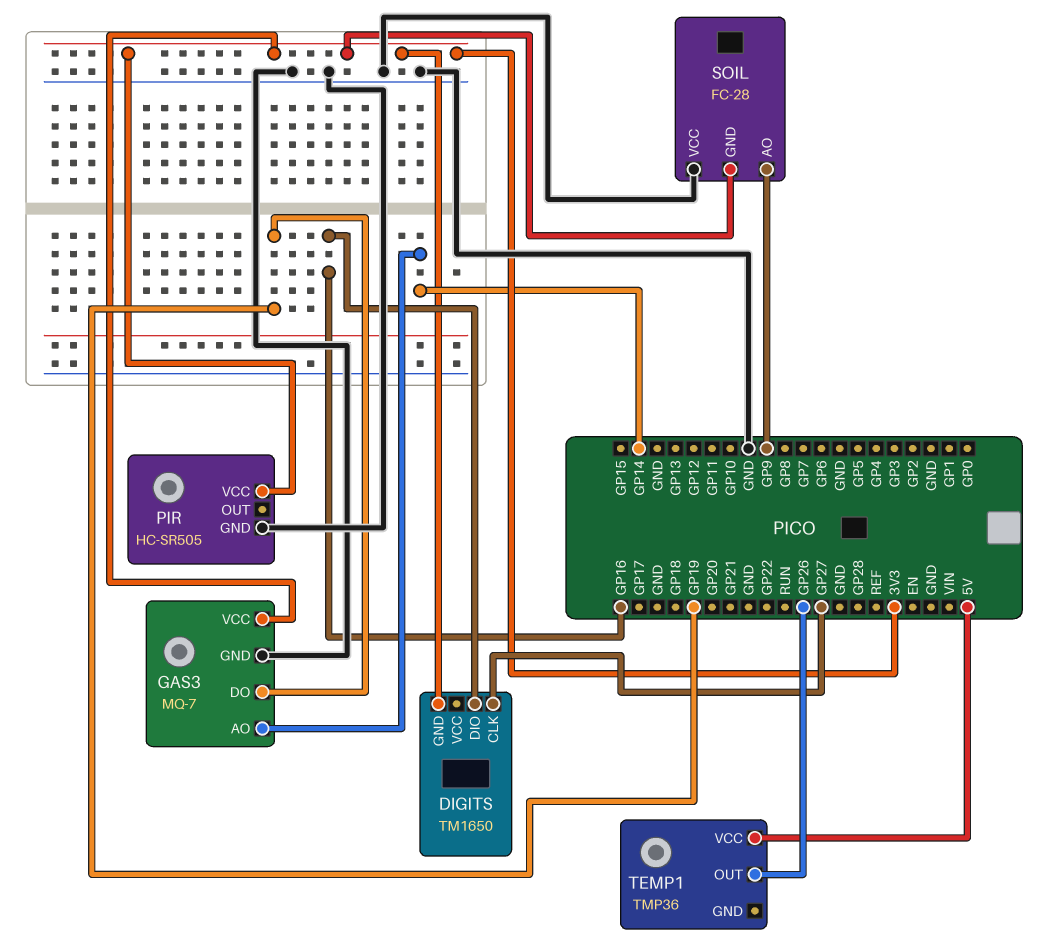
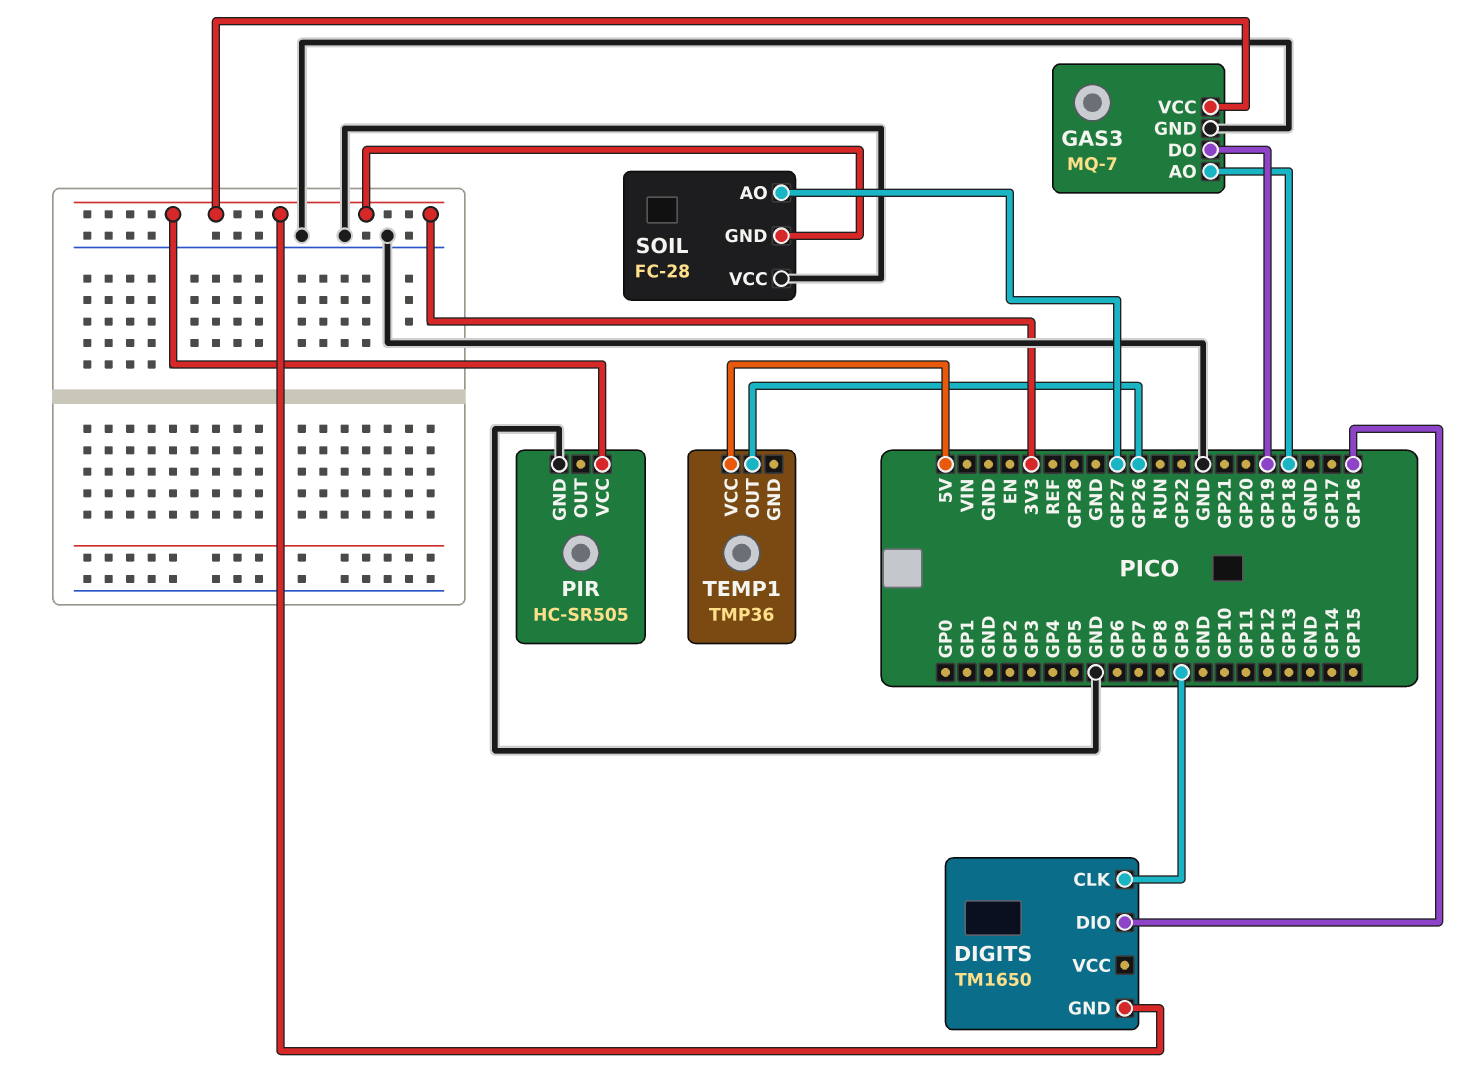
DIGITS pin CLK: GP27 -> GP9
GAS3 pin AO: GP14 -> GP18
SOIL pin AO: GP9 -> GP27

